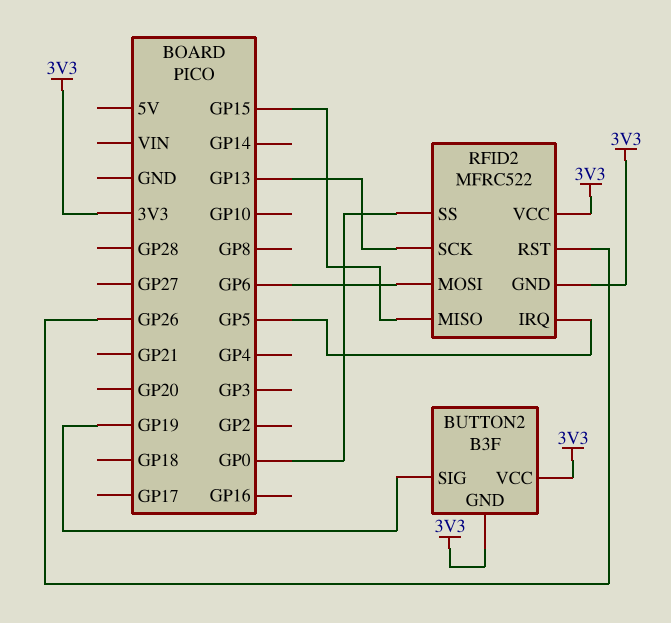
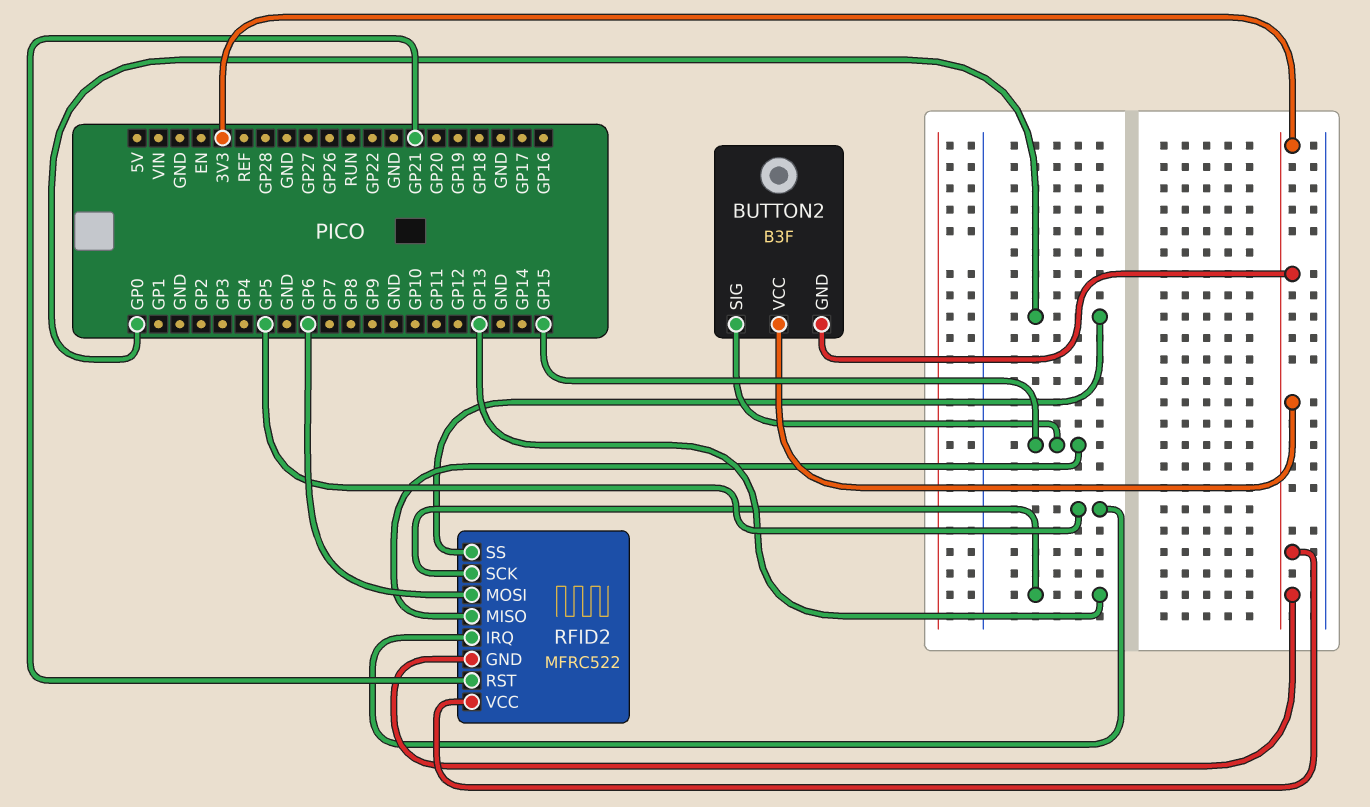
BUTTON2 pin SIG: GP19 -> GP15
RFID2 pin RST: GP26 -> GP21

